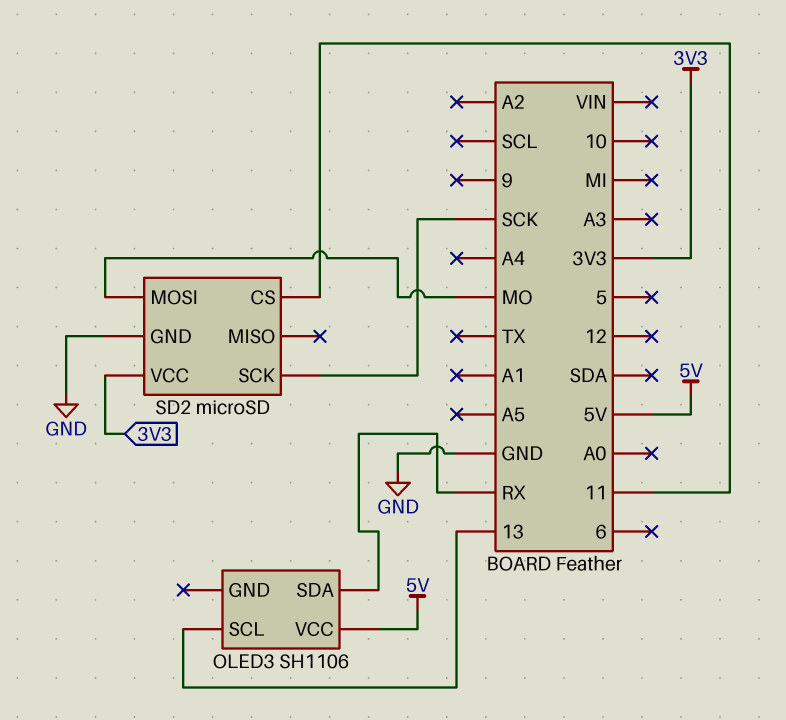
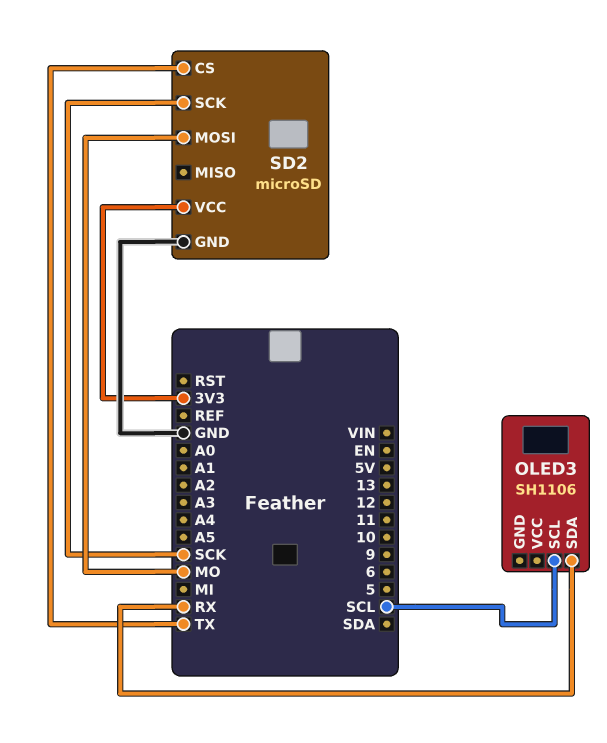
OLED3 pin SCL: 13 -> SCL
OLED3 pin VCC: 5V -> none
SD2 pin CS: 11 -> TX

